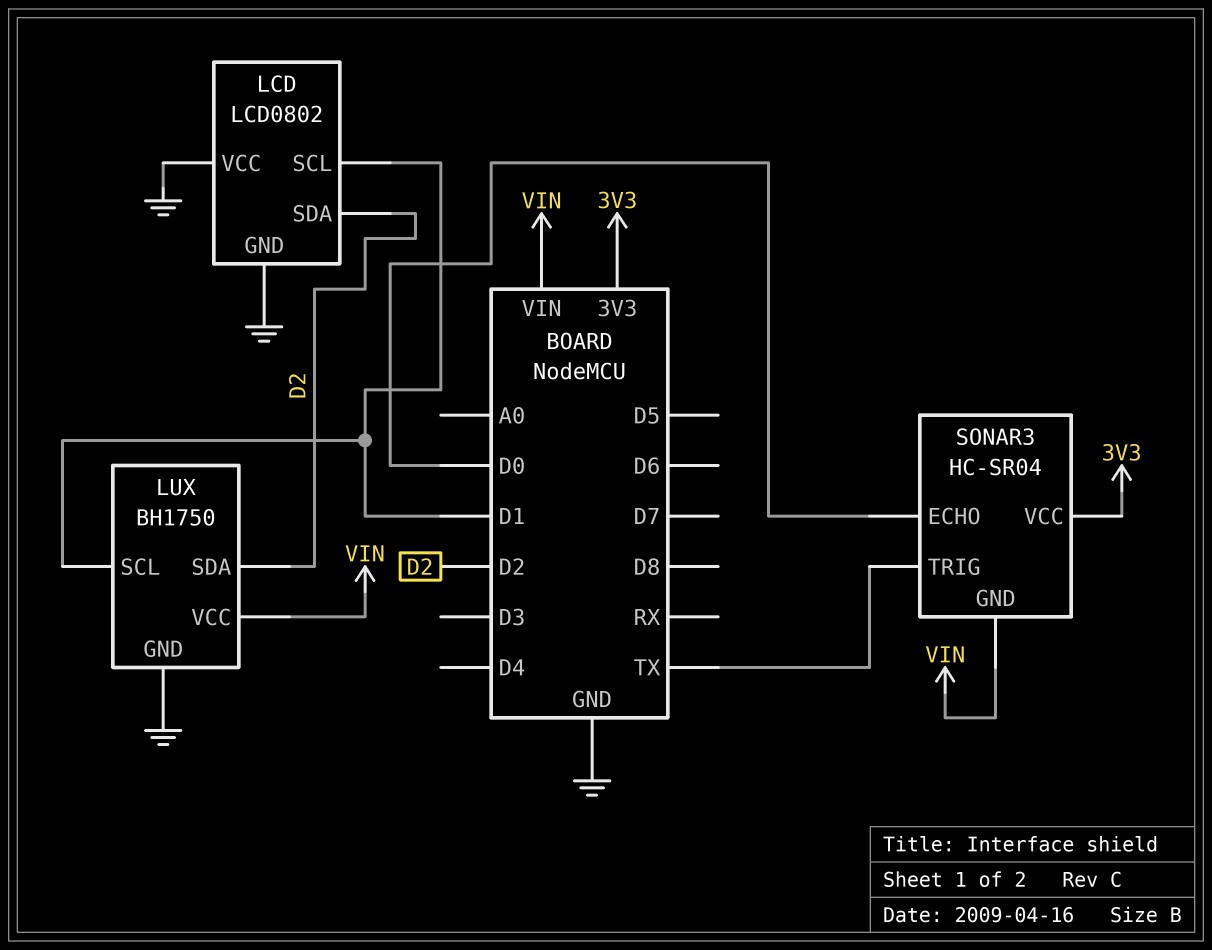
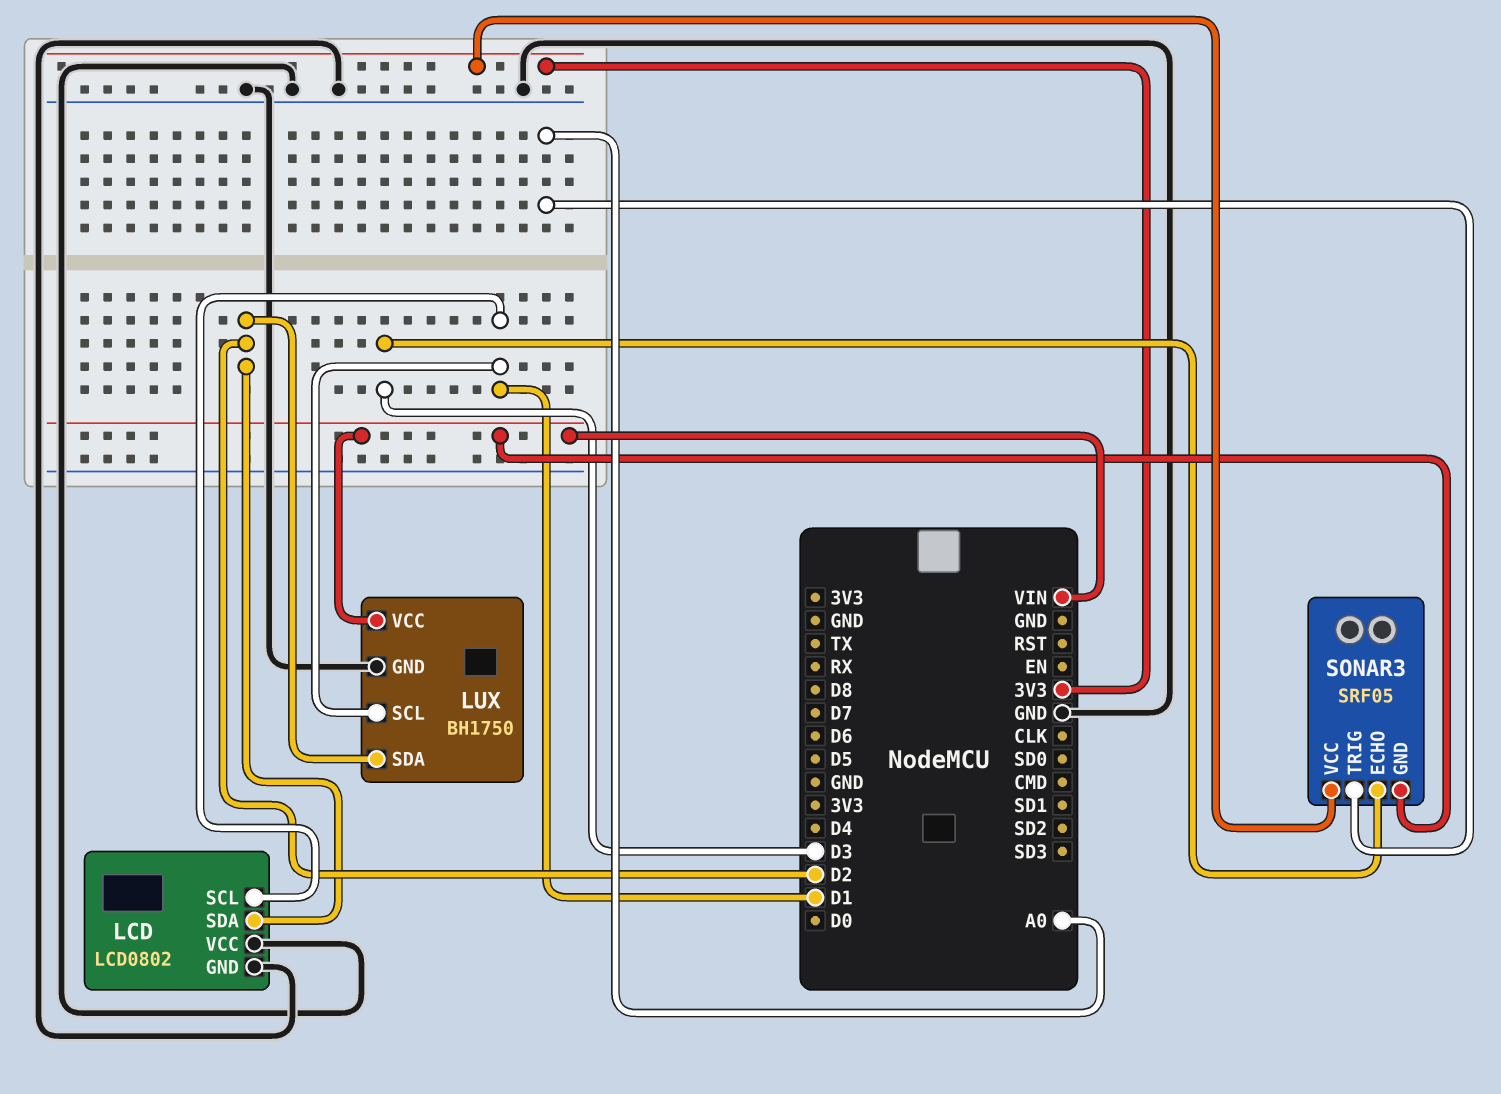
SONAR3: HC-SR04 -> SRF05
SONAR3 pin ECHO: D0 -> D3
SONAR3 pin TRIG: TX -> A0

